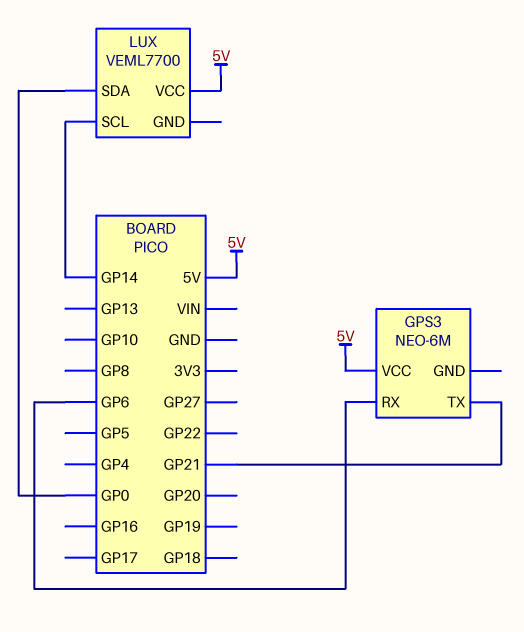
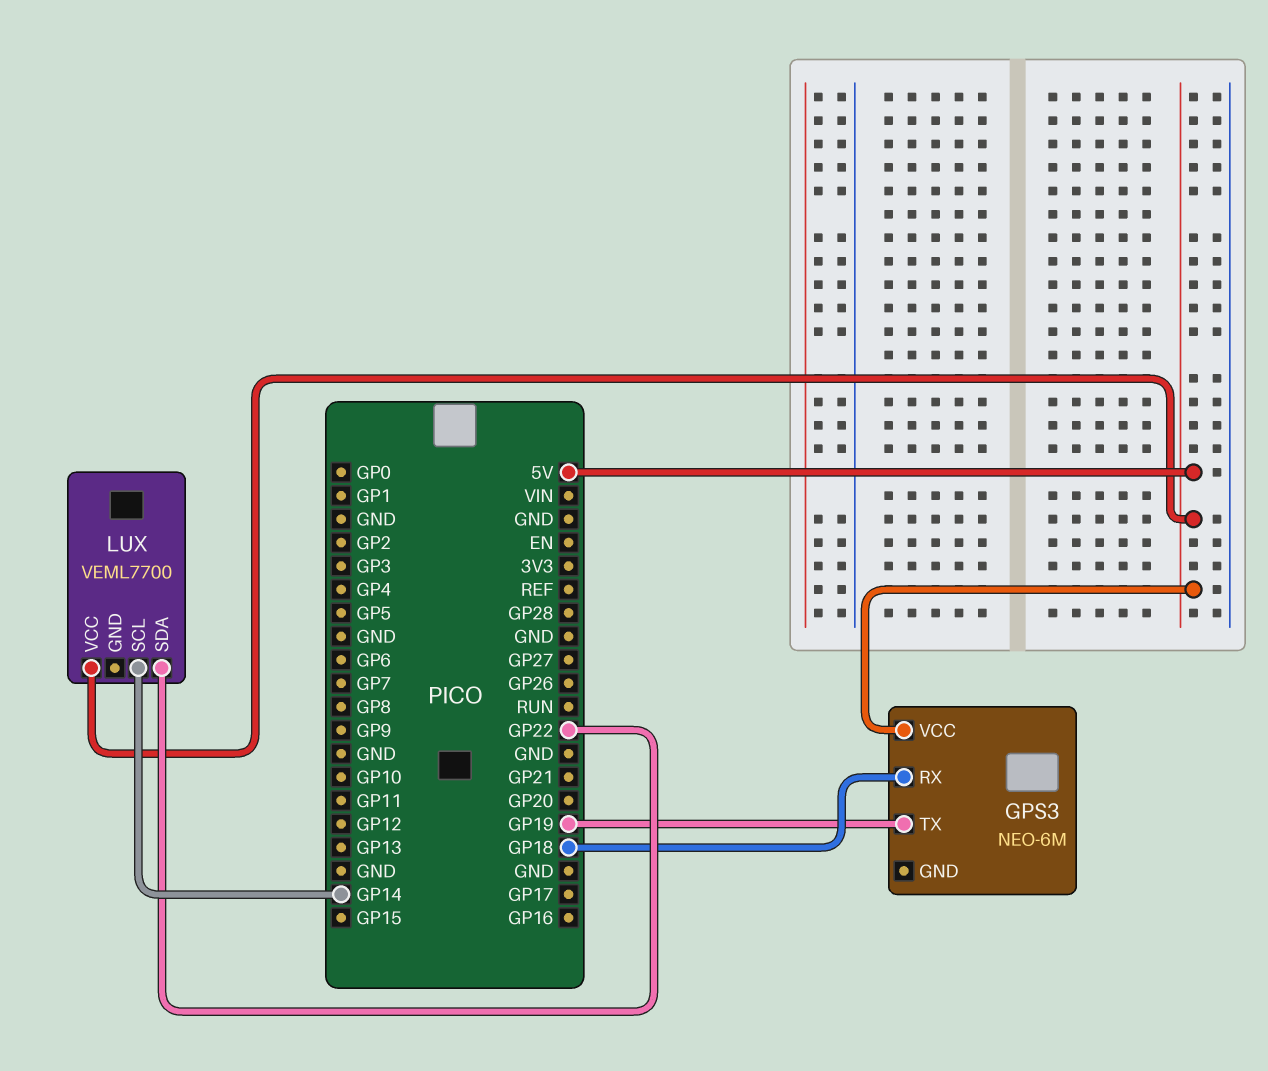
GPS3 pin RX: GP6 -> GP18
GPS3 pin TX: GP21 -> GP19
LUX pin SDA: GP0 -> GP22

